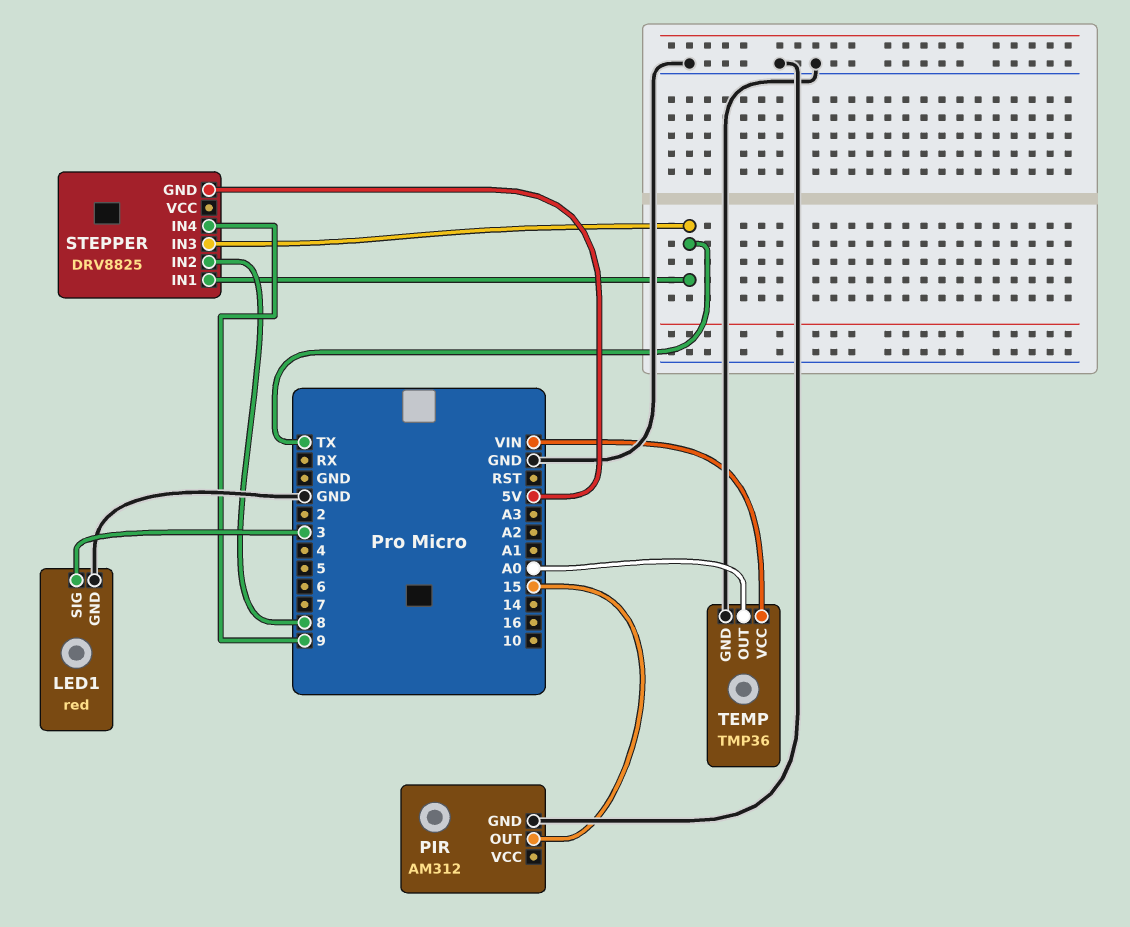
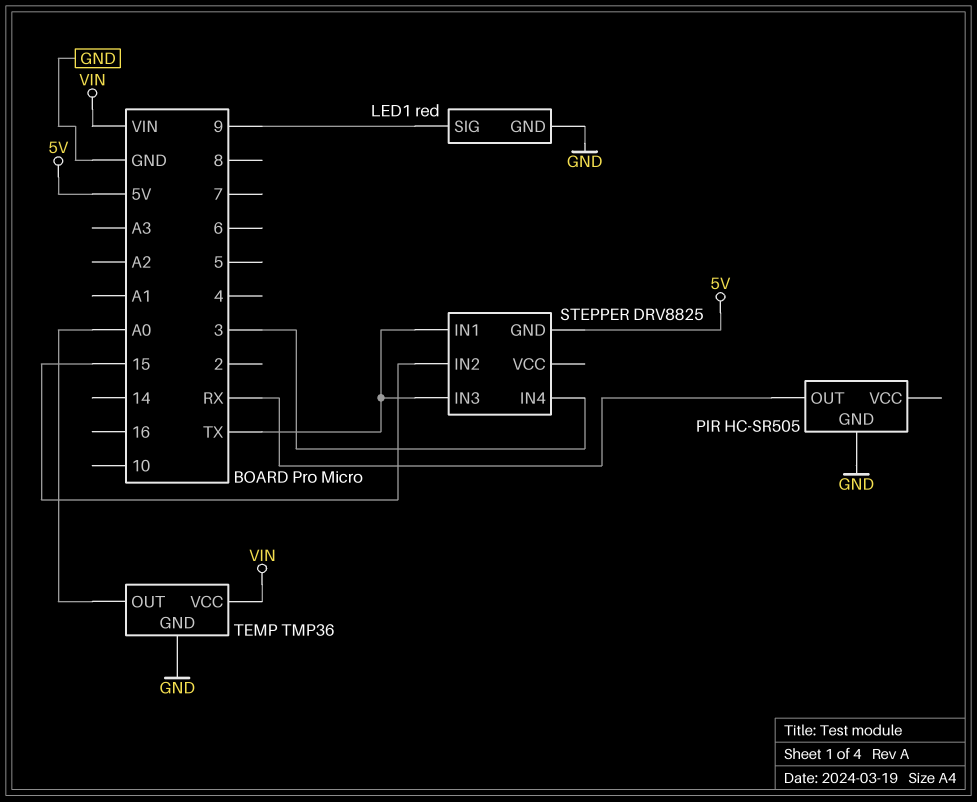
LED1 pin SIG: 3 -> 9
PIR: AM312 -> HC-SR505
PIR pin OUT: 15 -> RX
STEPPER pin IN2: 8 -> 15
STEPPER pin IN4: 9 -> 3

